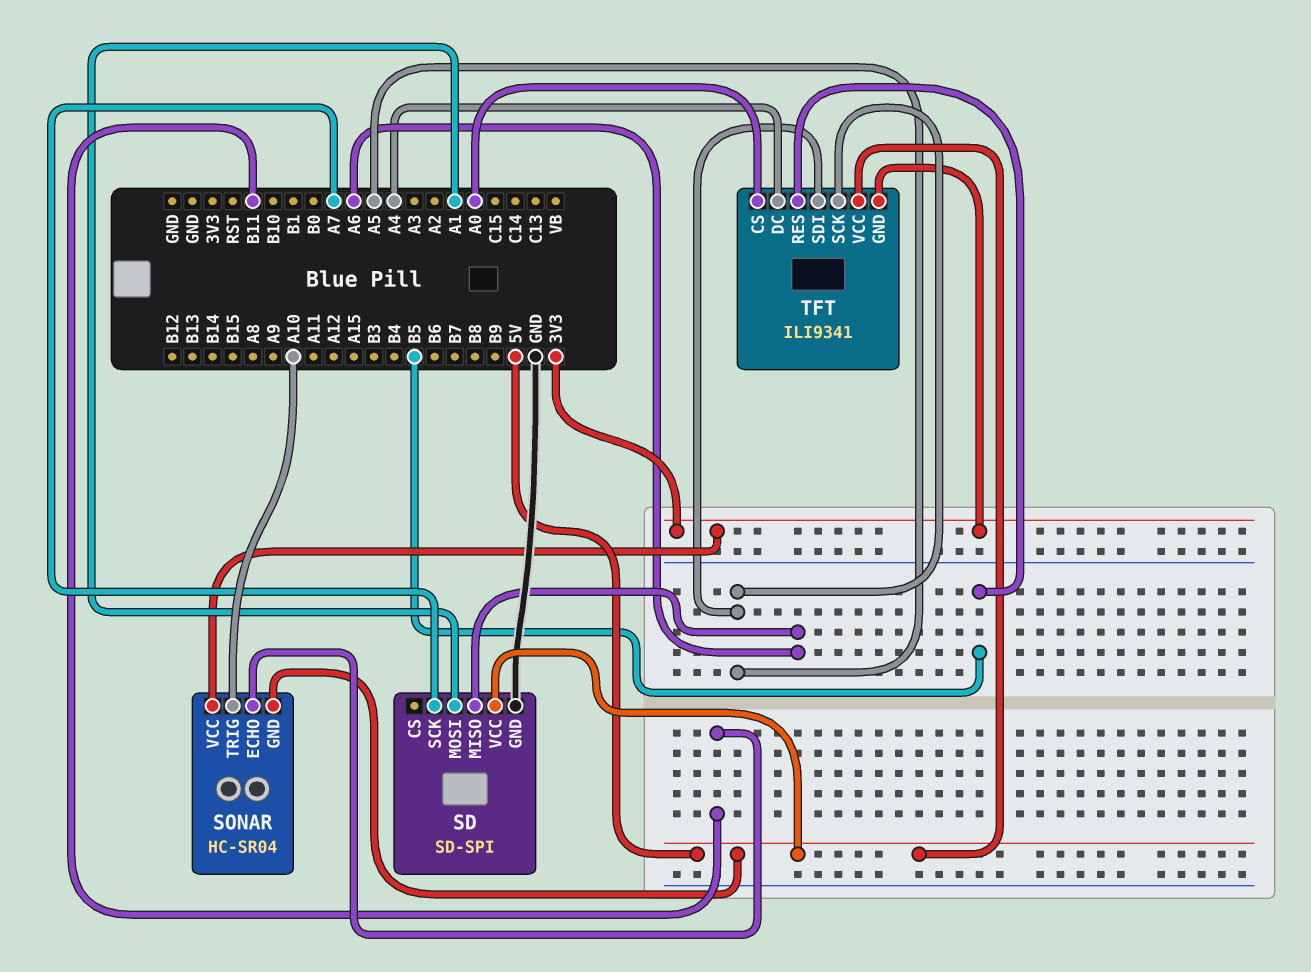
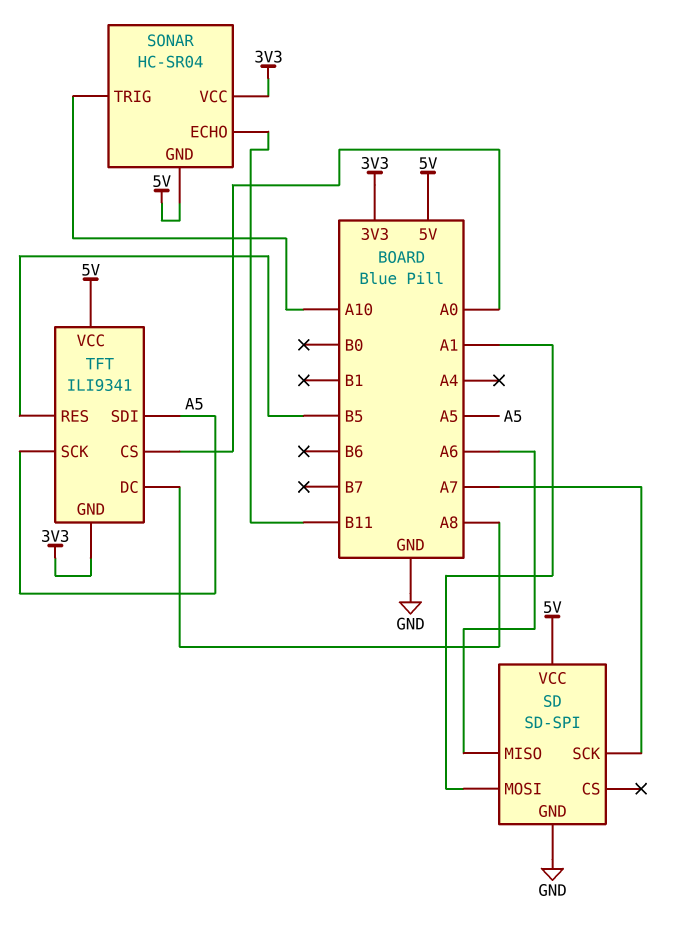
TFT pin DC: A4 -> A8

